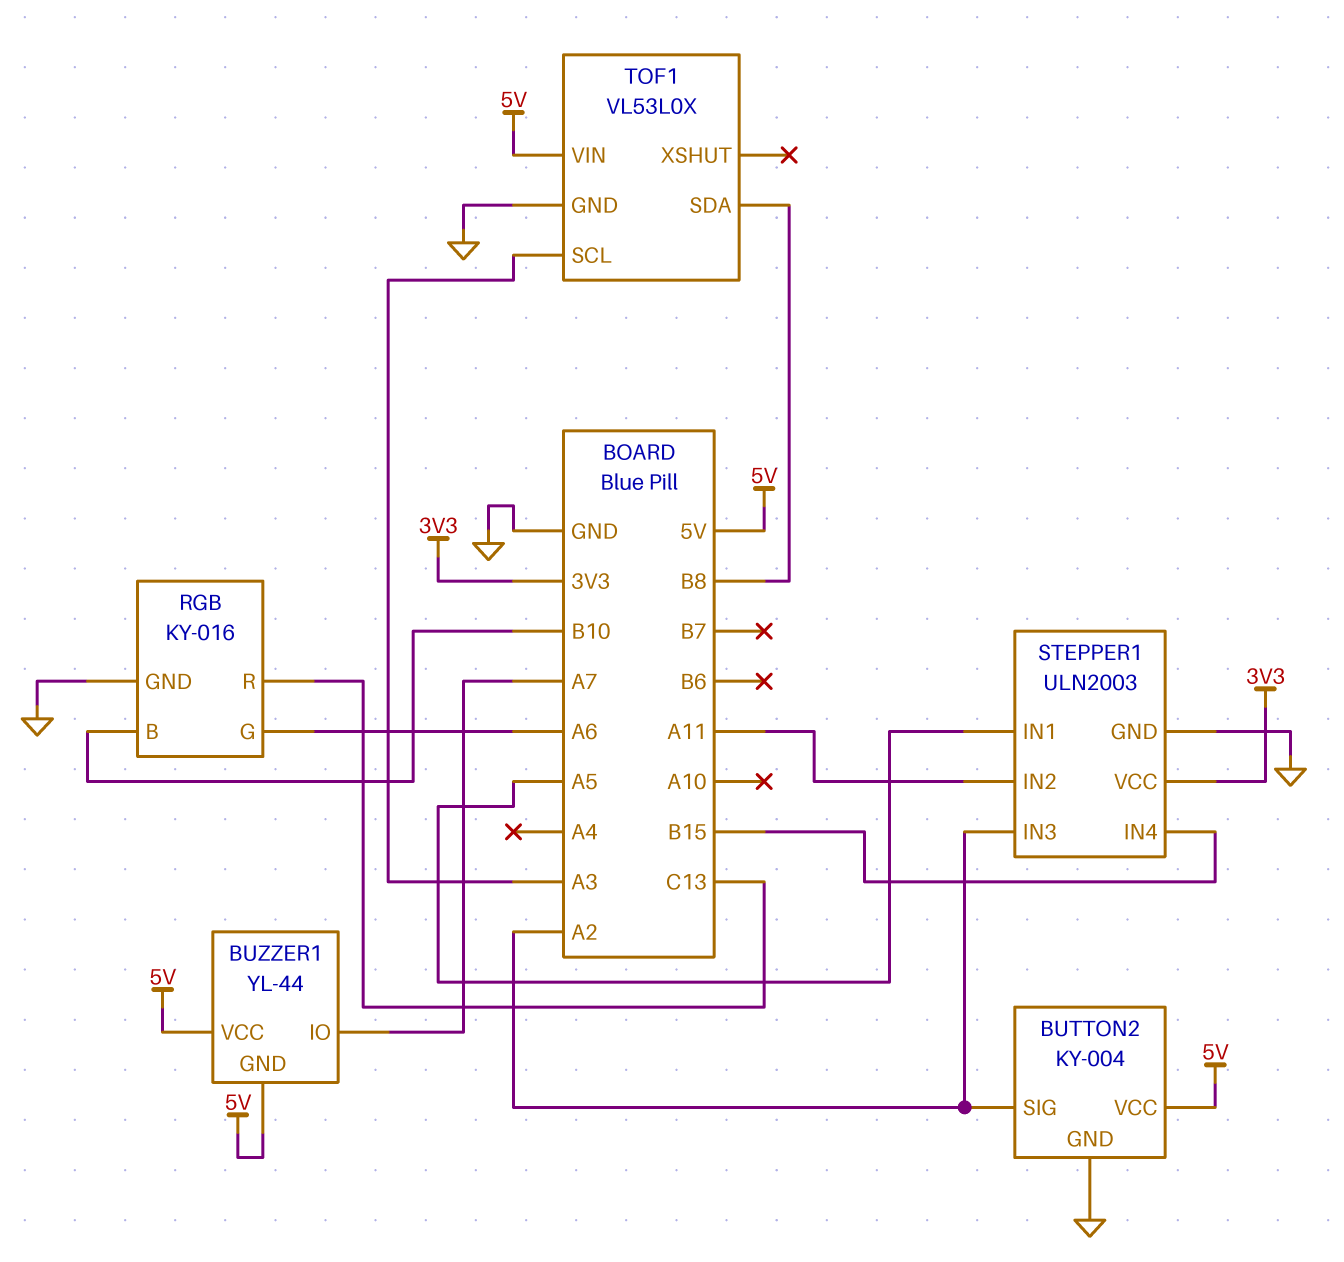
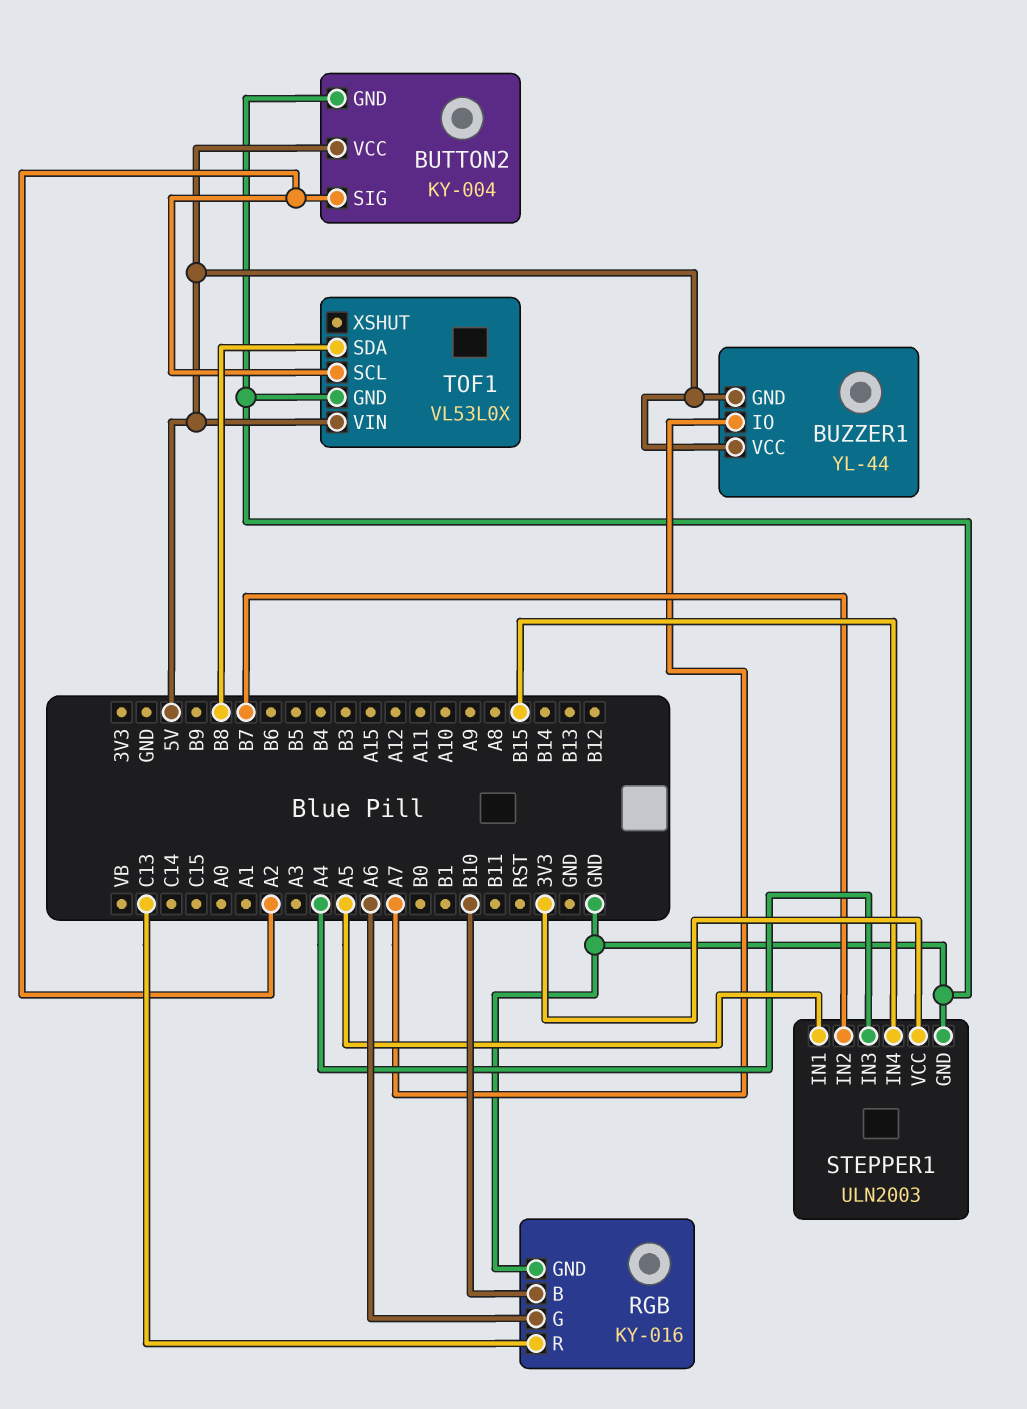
STEPPER1 pin IN2: A11 -> B7
STEPPER1 pin IN3: A2 -> A4
TOF1 pin SCL: A3 -> A2

